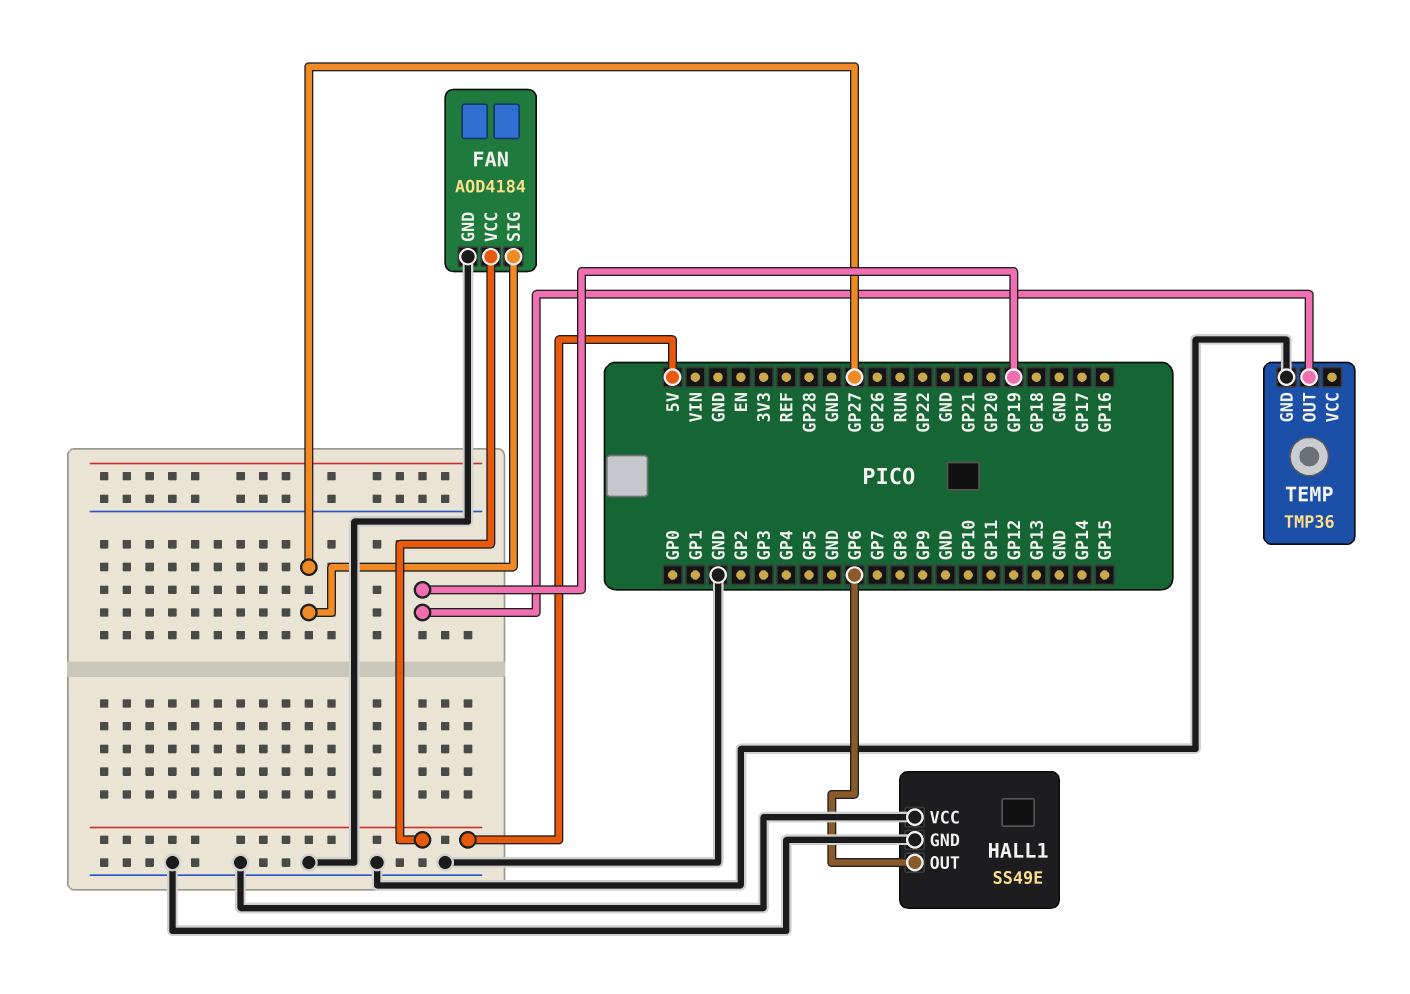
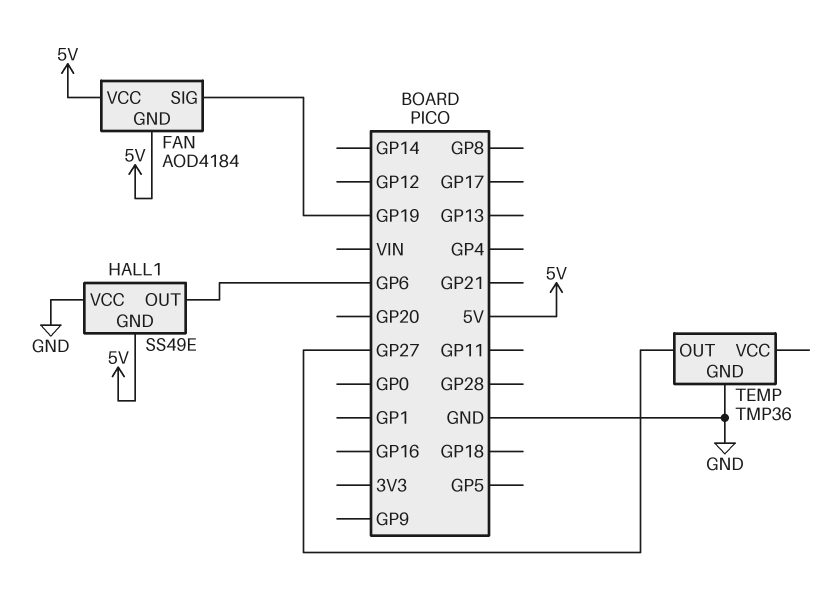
FAN pin GND: GND -> 5V
FAN pin SIG: GP27 -> GP19
HALL1 pin GND: GND -> 5V
TEMP pin OUT: GP19 -> GP27

